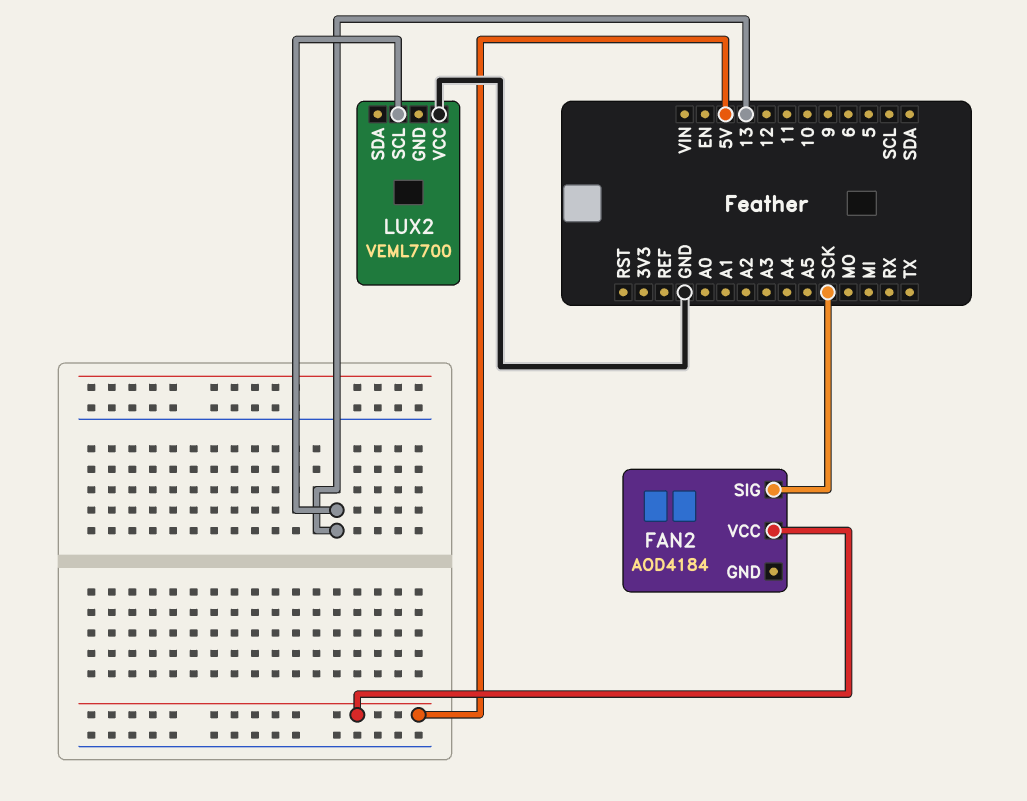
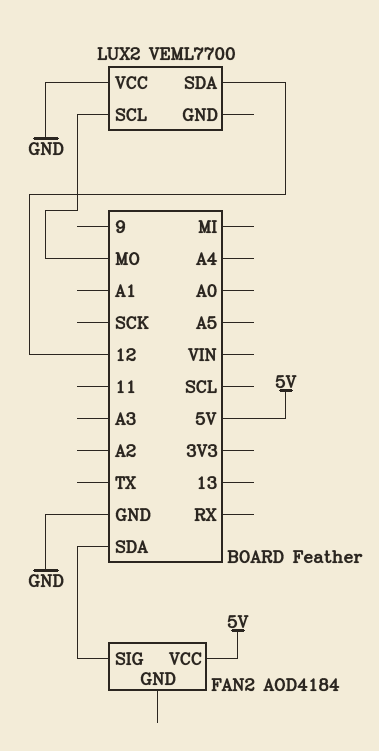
FAN2 pin SIG: SCK -> SDA
LUX2 pin SCL: 13 -> MO
LUX2 pin SDA: none -> 12

